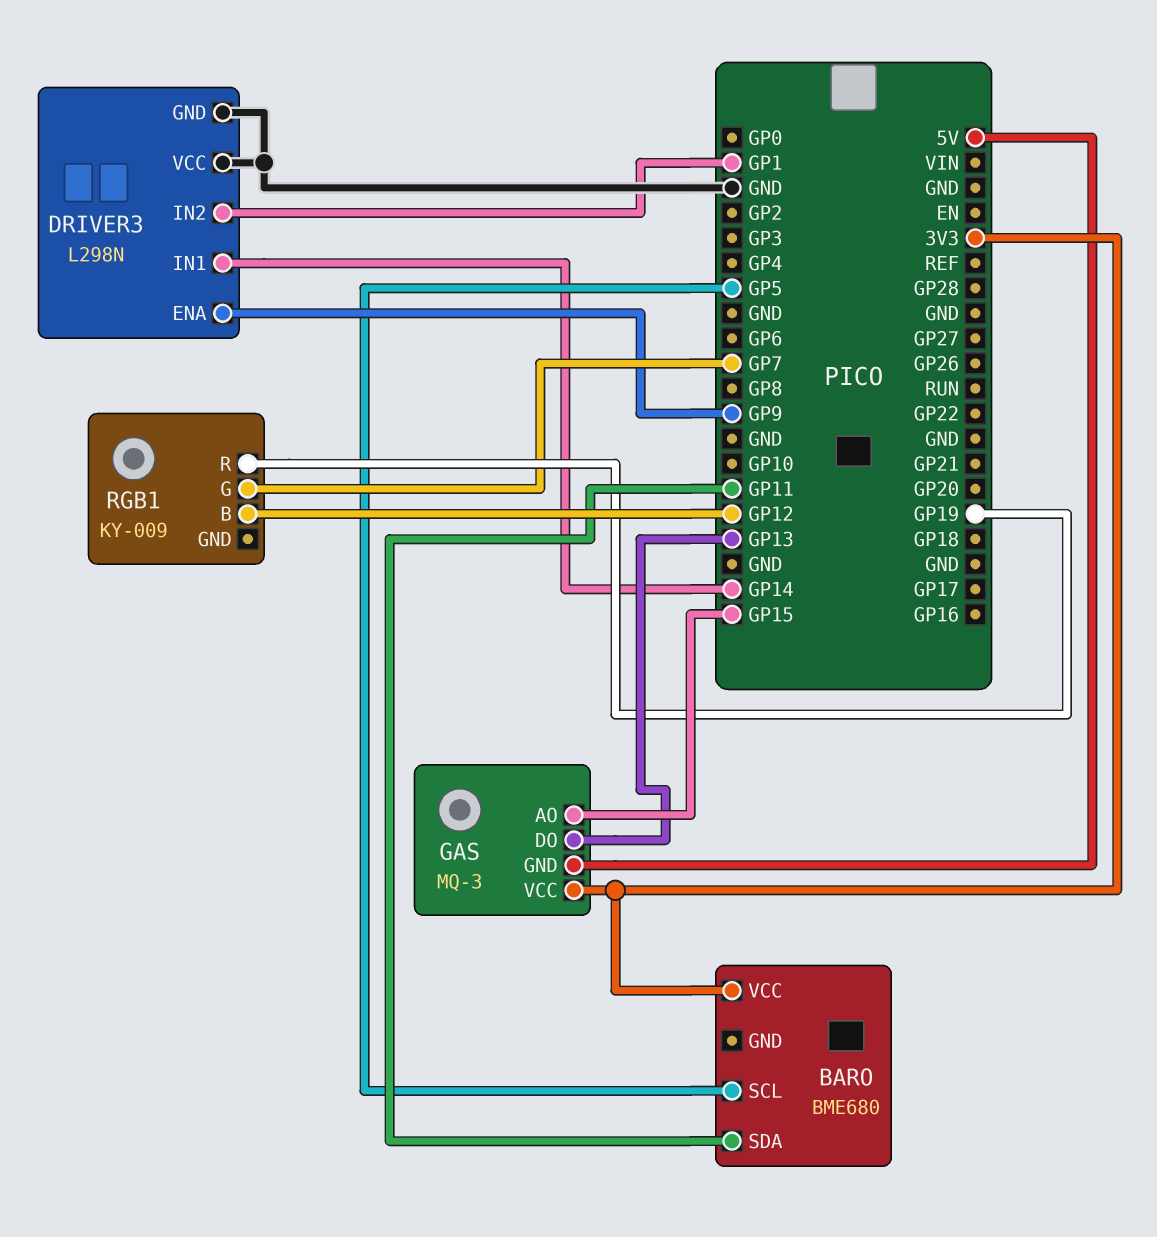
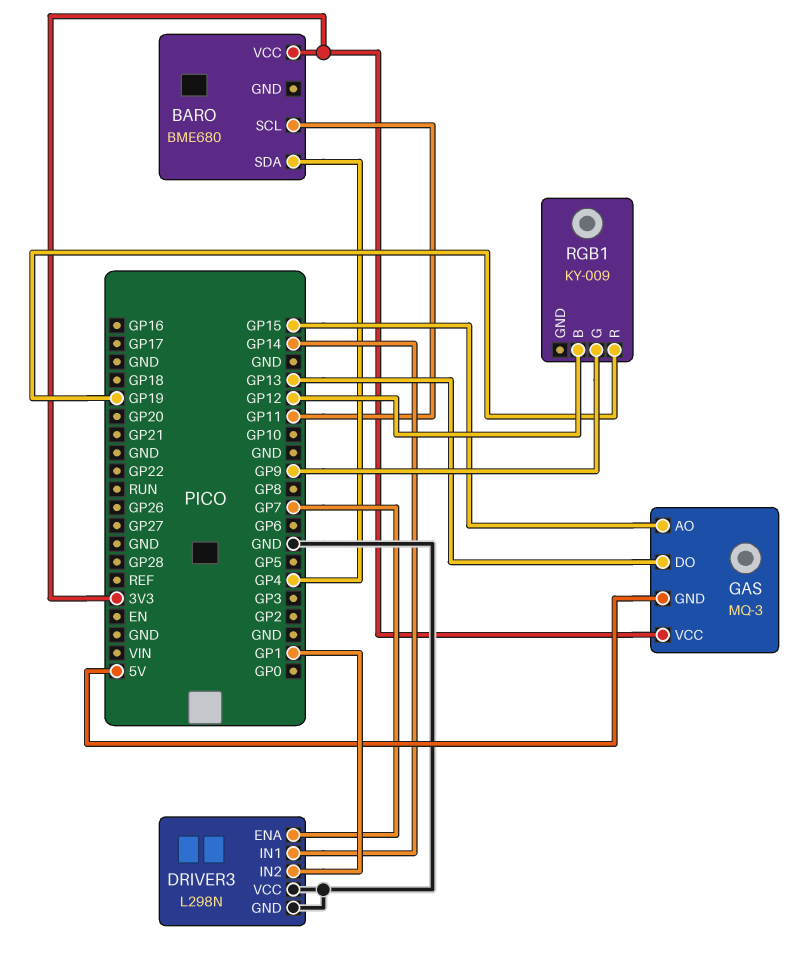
BARO pin SCL: GP5 -> GP11
BARO pin SDA: GP11 -> GP4
DRIVER3 pin ENA: GP9 -> GP7
RGB1 pin G: GP7 -> GP9

